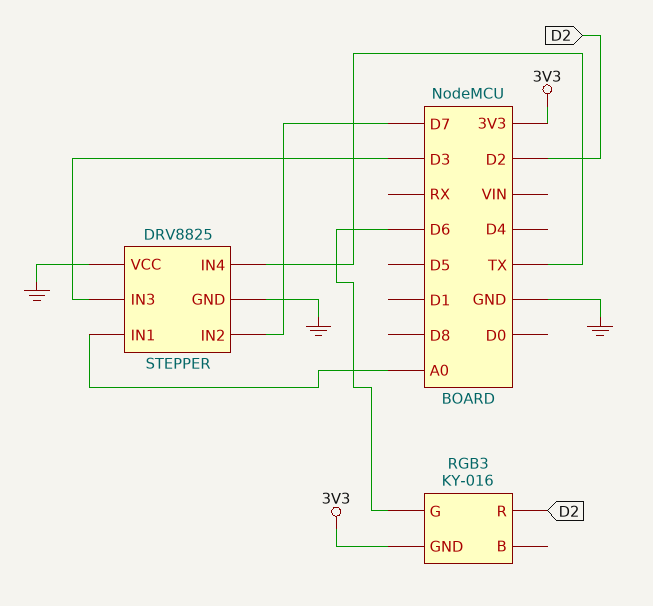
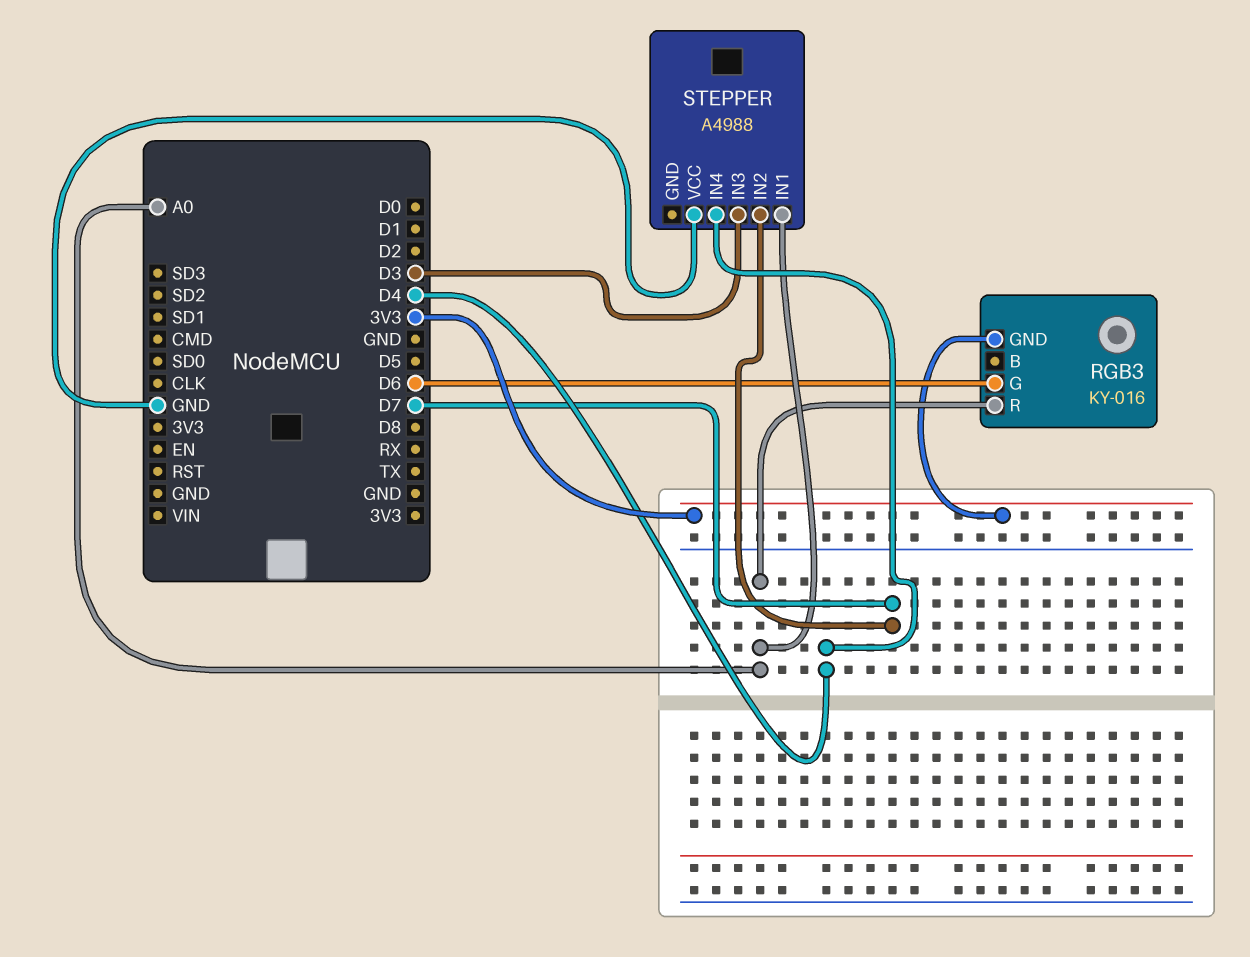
RGB3 pin R: D2 -> A0
STEPPER: DRV8825 -> A4988
STEPPER pin GND: GND -> none
STEPPER pin IN4: TX -> D4

